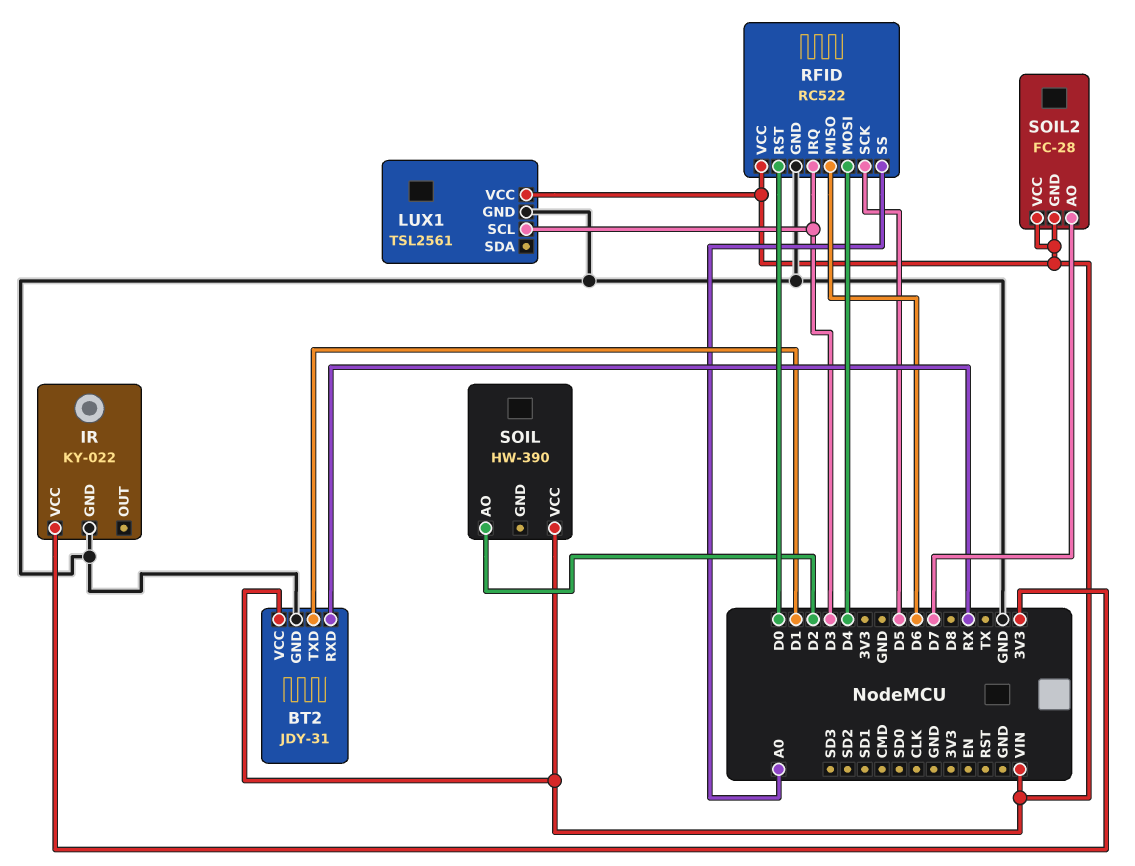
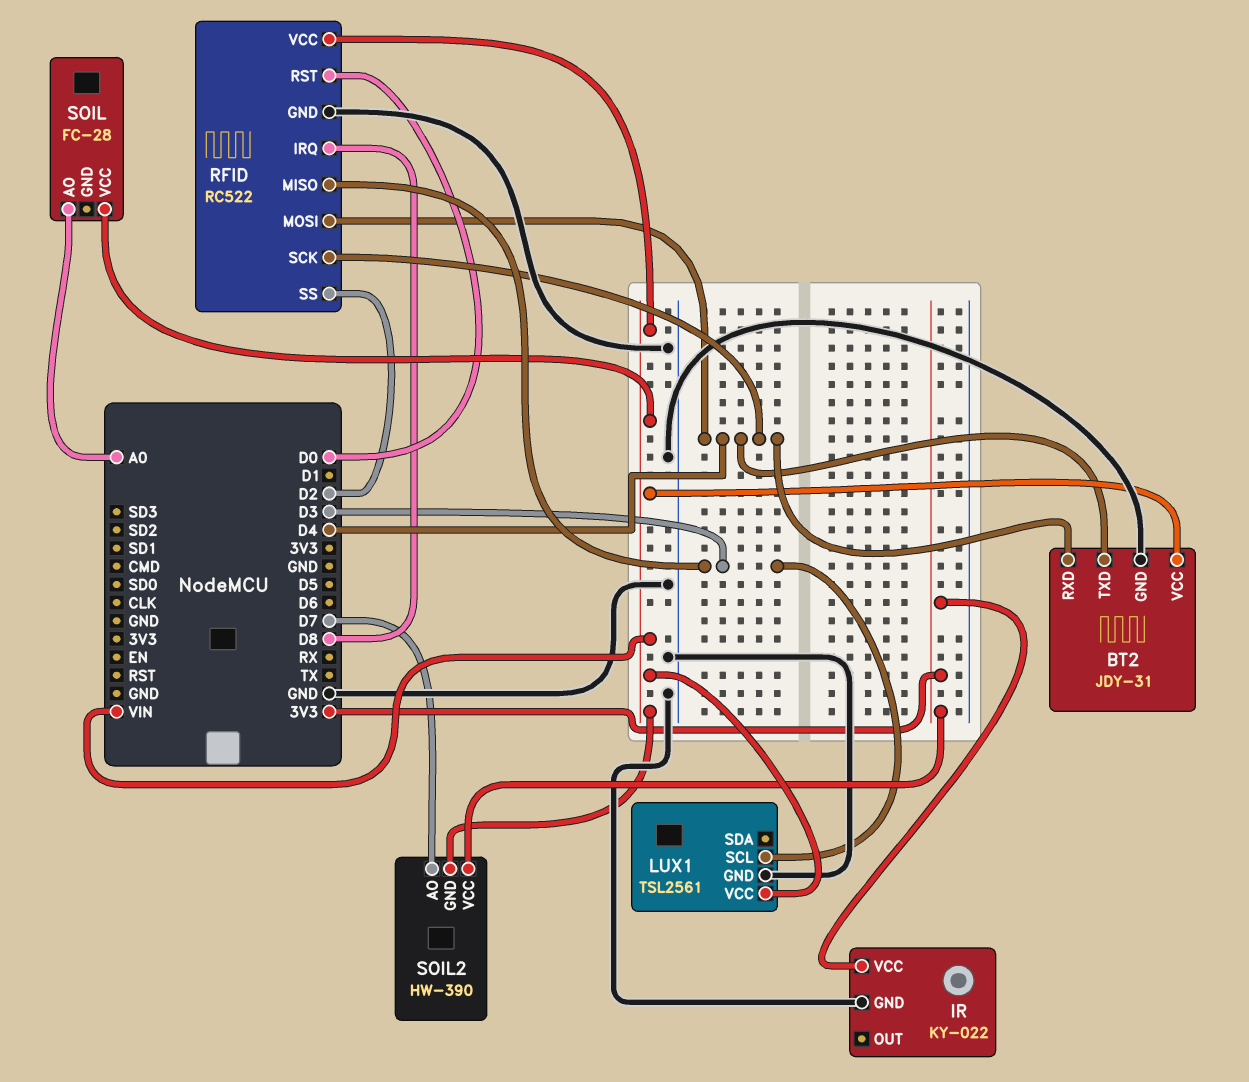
BT2 pin RXD: RX -> D4
BT2 pin TXD: D1 -> D4
RFID pin IRQ: D3 -> D8
RFID pin MISO: D6 -> D3
RFID pin SCK: D5 -> D4
RFID pin SS: A0 -> D2
SOIL: HW-390 -> FC-28
SOIL pin AO: D2 -> A0
SOIL2: FC-28 -> HW-390
SOIL2 pin VCC: VIN -> 3V3

